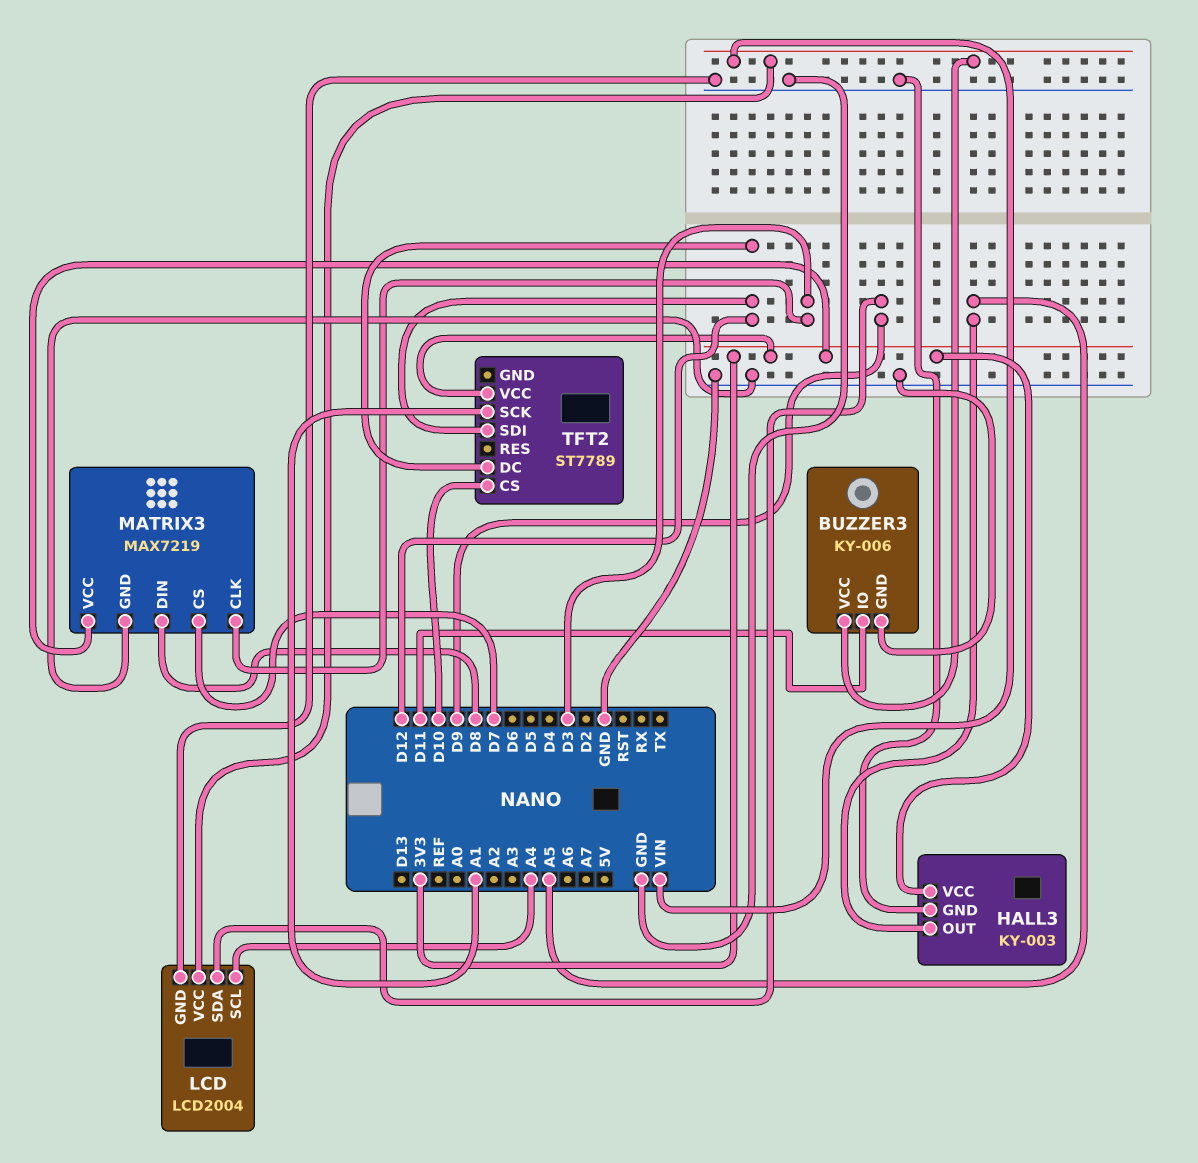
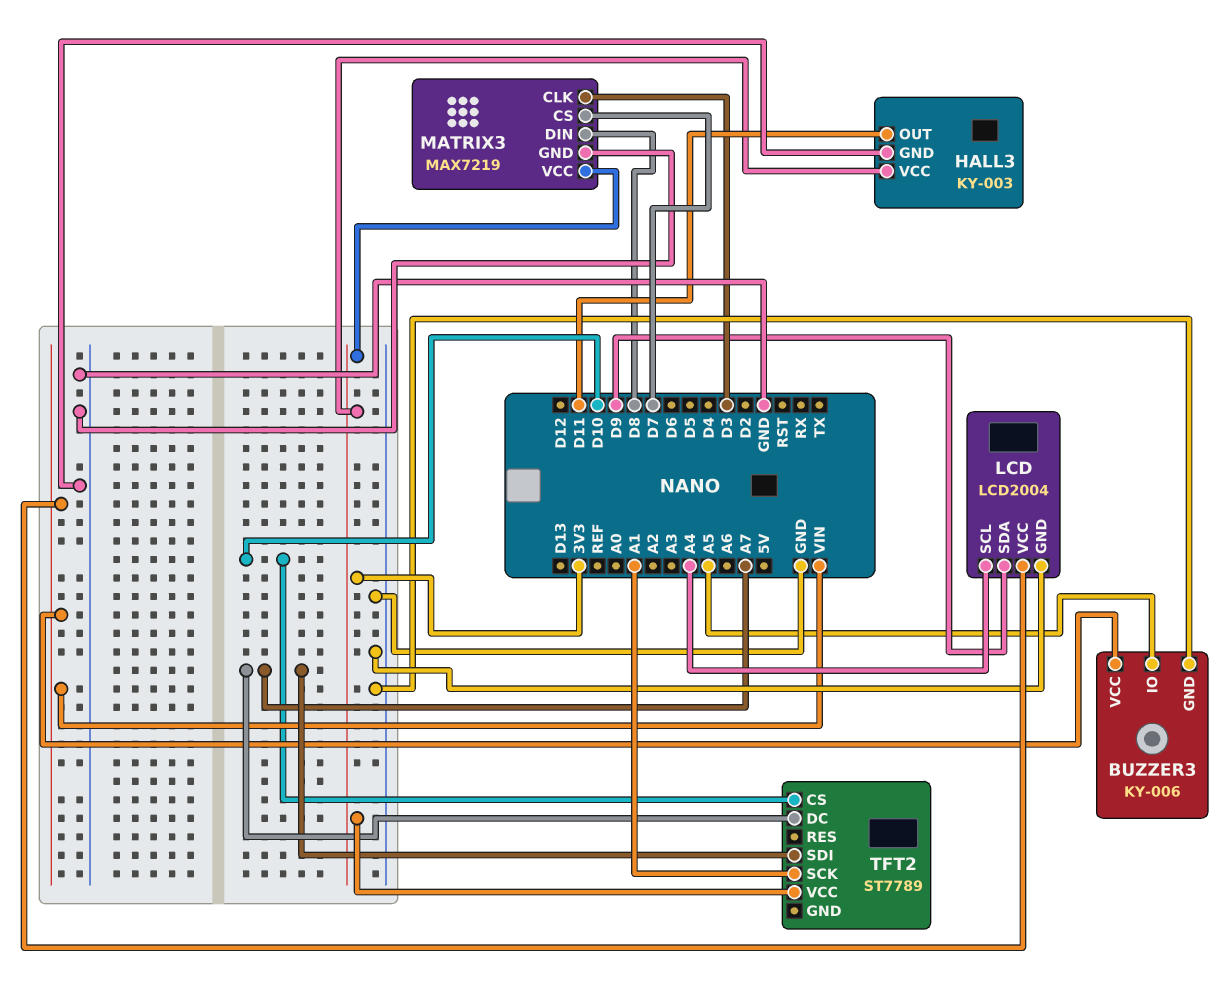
BUZZER3 pin IO: D11 -> A5
HALL3 pin OUT: A5 -> D11
TFT2 pin DC: D12 -> A7
TFT2 pin SDI: D12 -> A7

